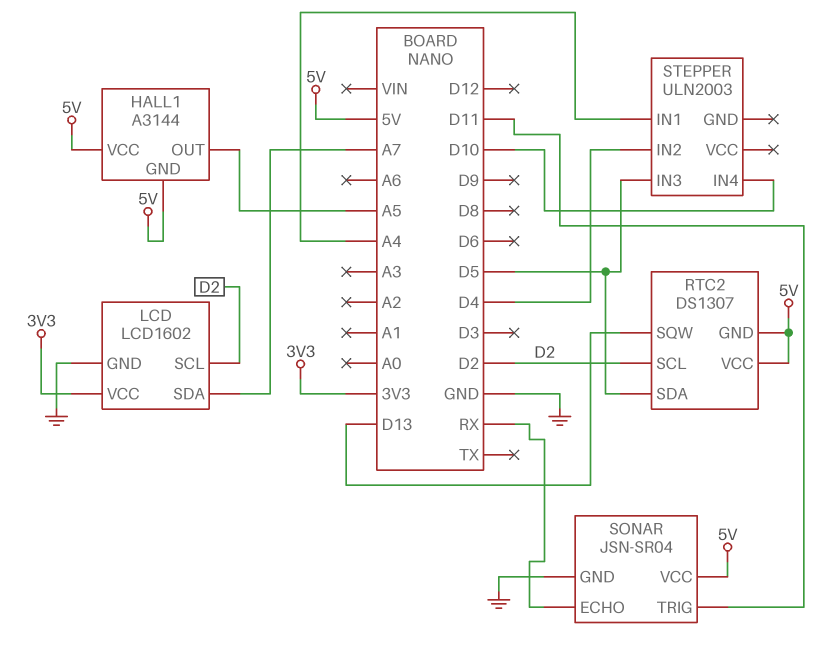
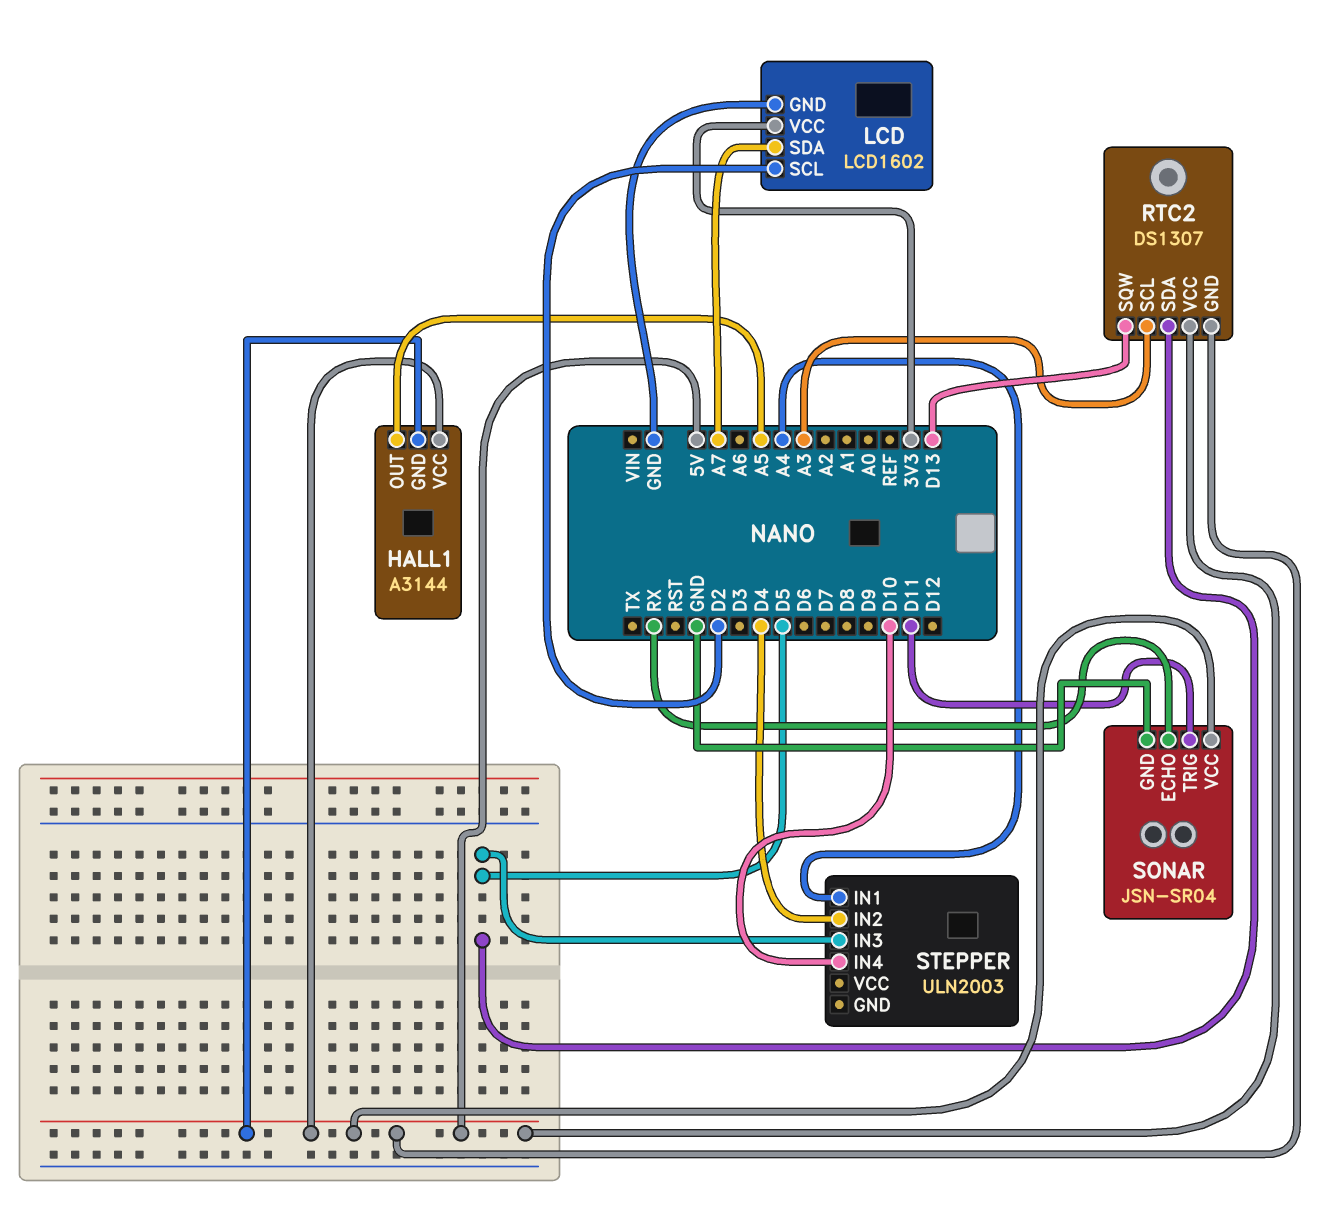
RTC2 pin SCL: D2 -> A3

